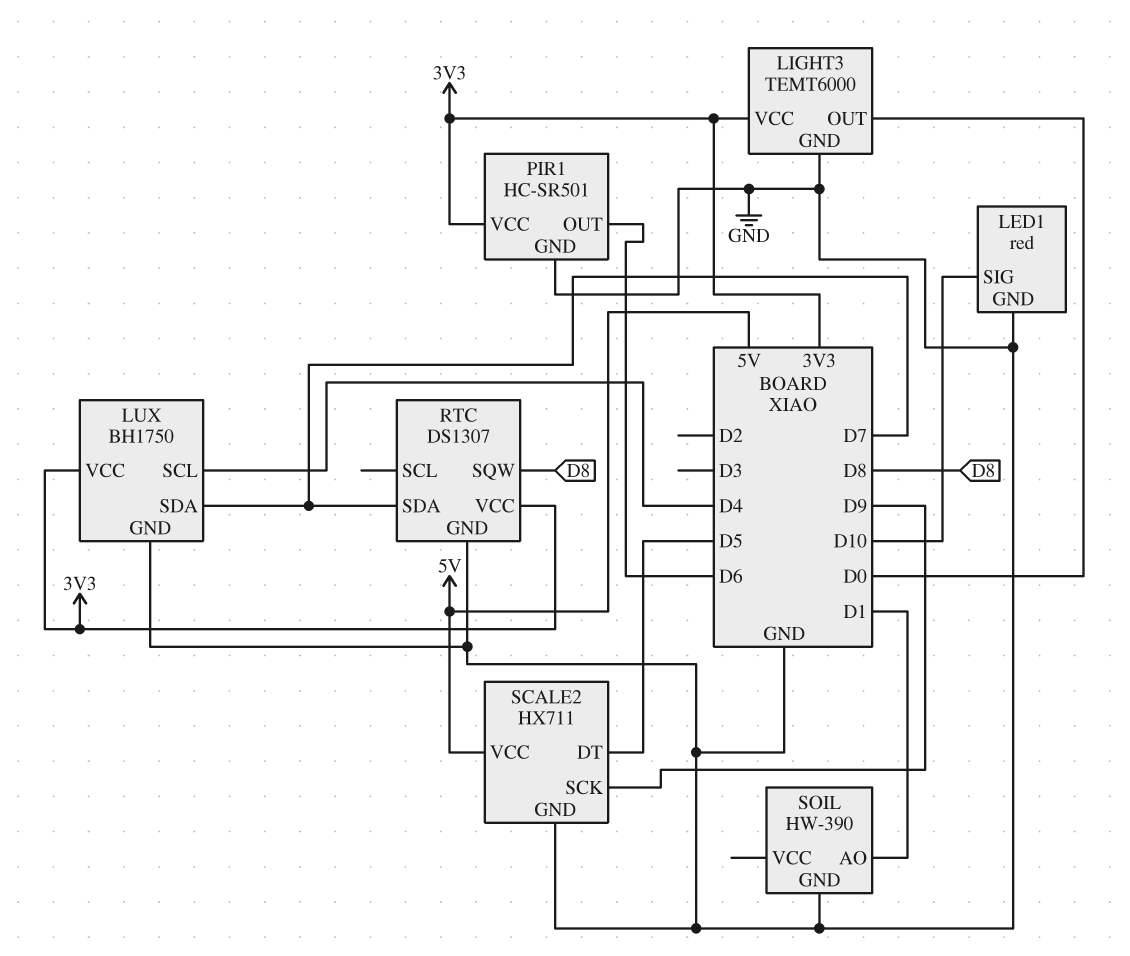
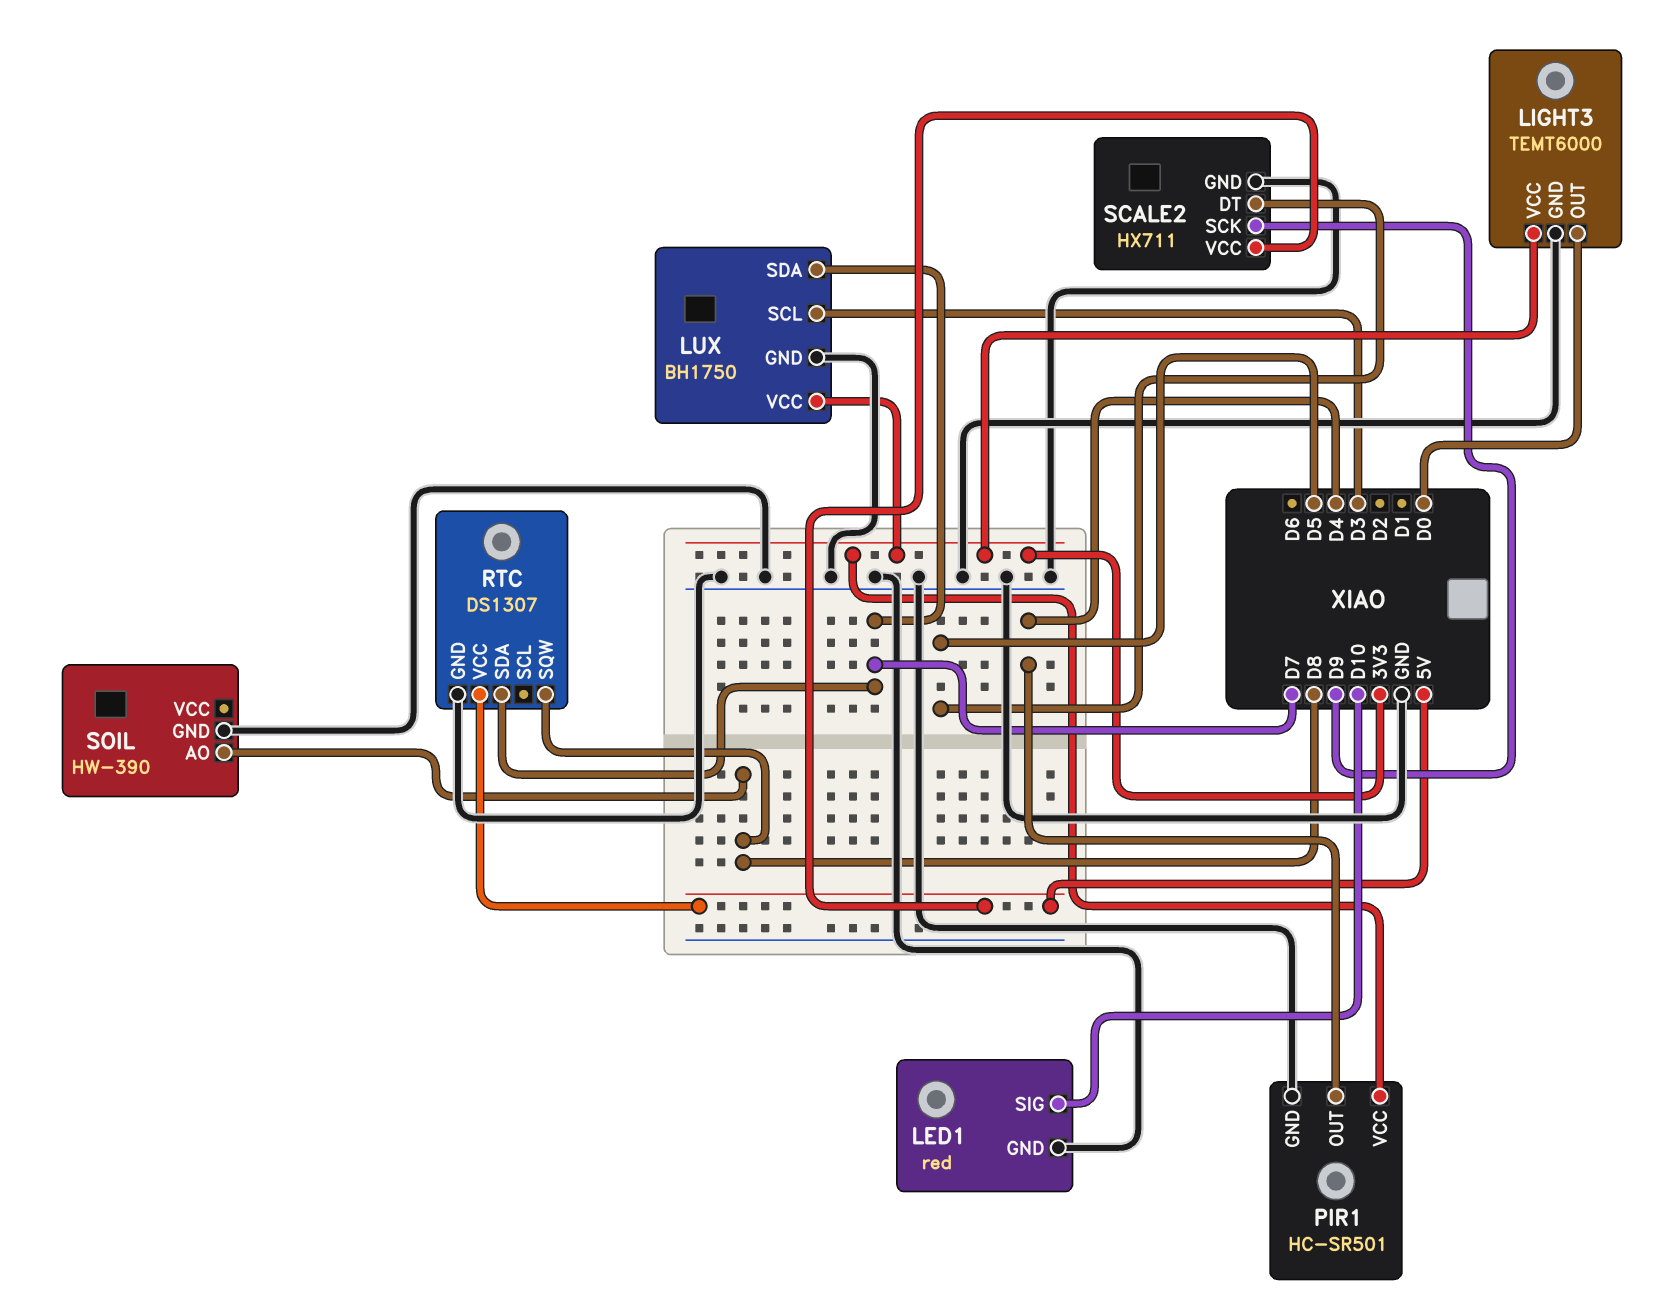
LUX pin SCL: D4 -> D3
PIR1 pin OUT: D6 -> D4
RTC pin VCC: 3V3 -> 5V
SOIL pin AO: D1 -> D8

